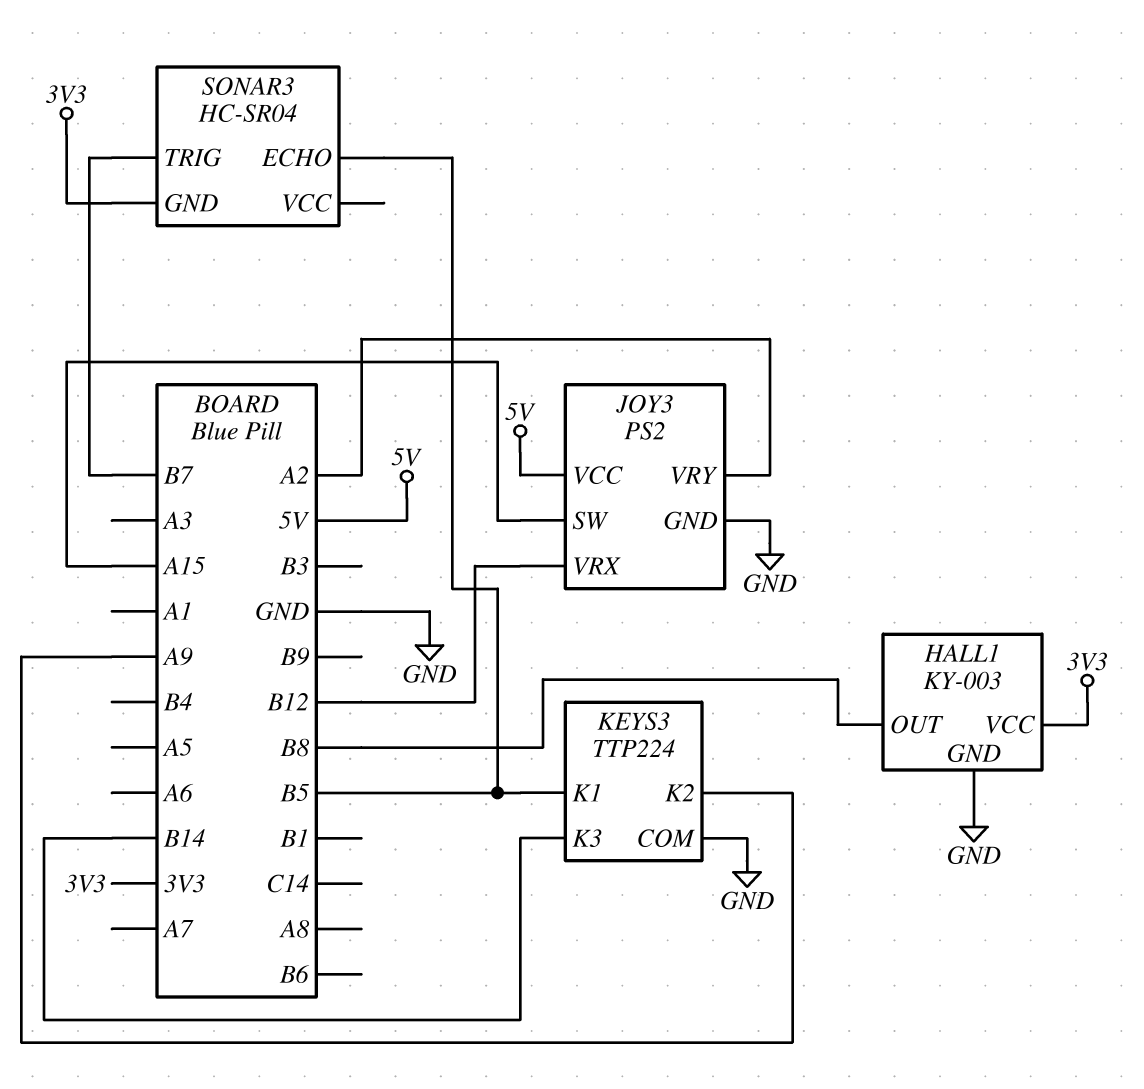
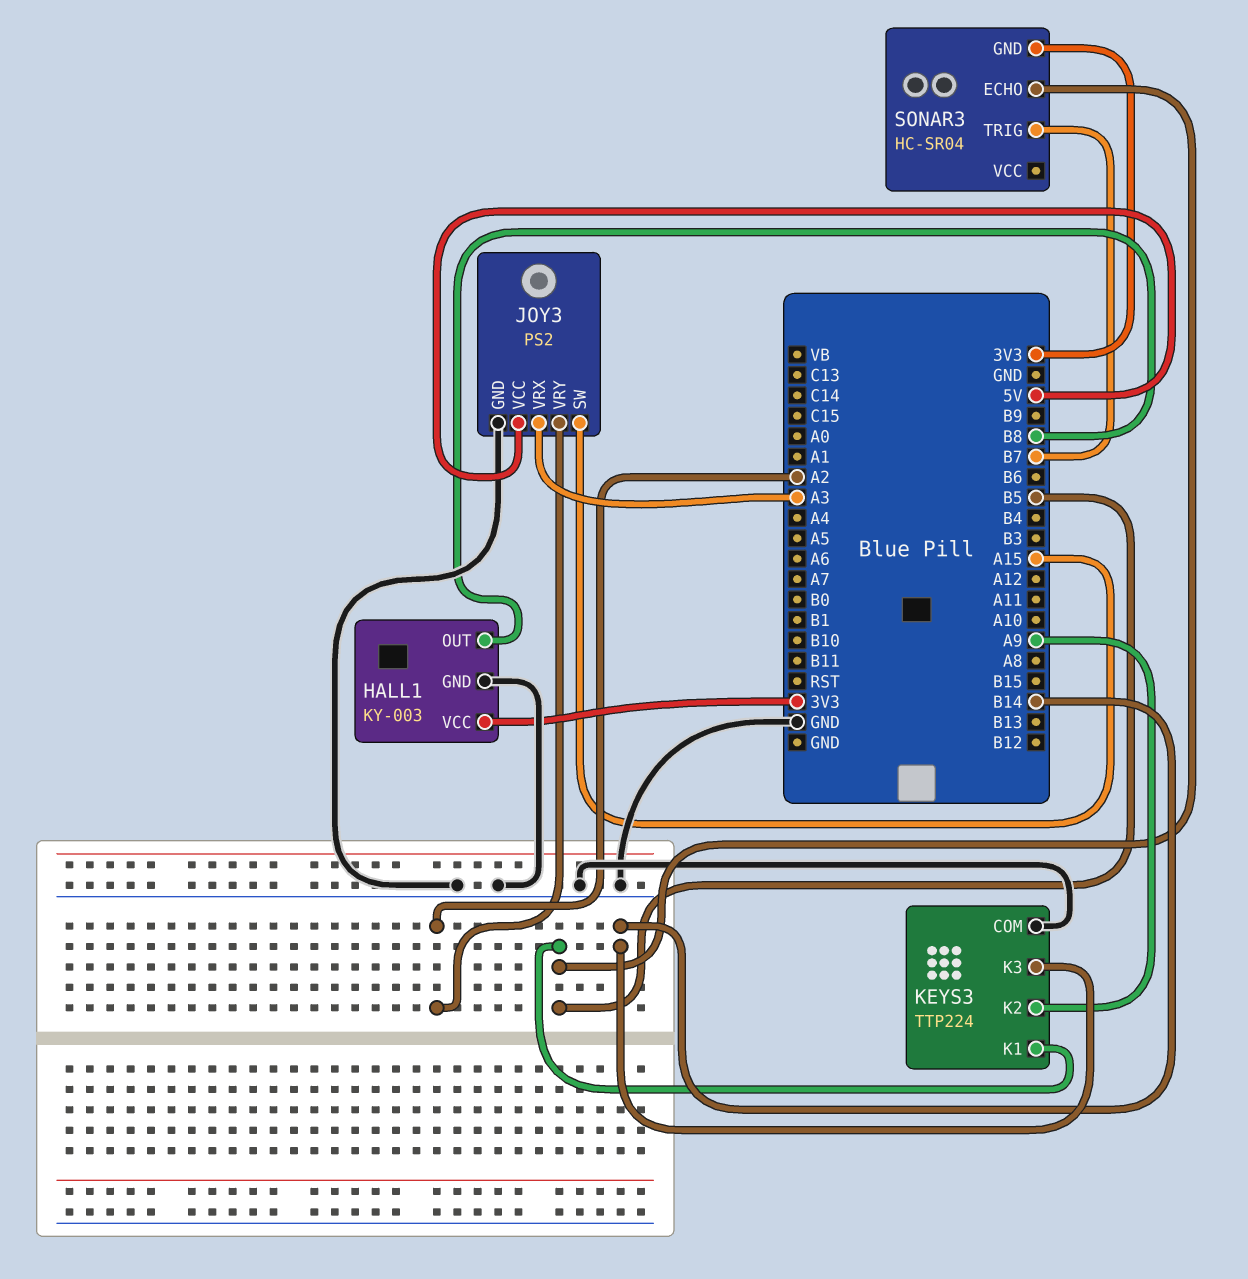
JOY3 pin VRX: B12 -> A3

